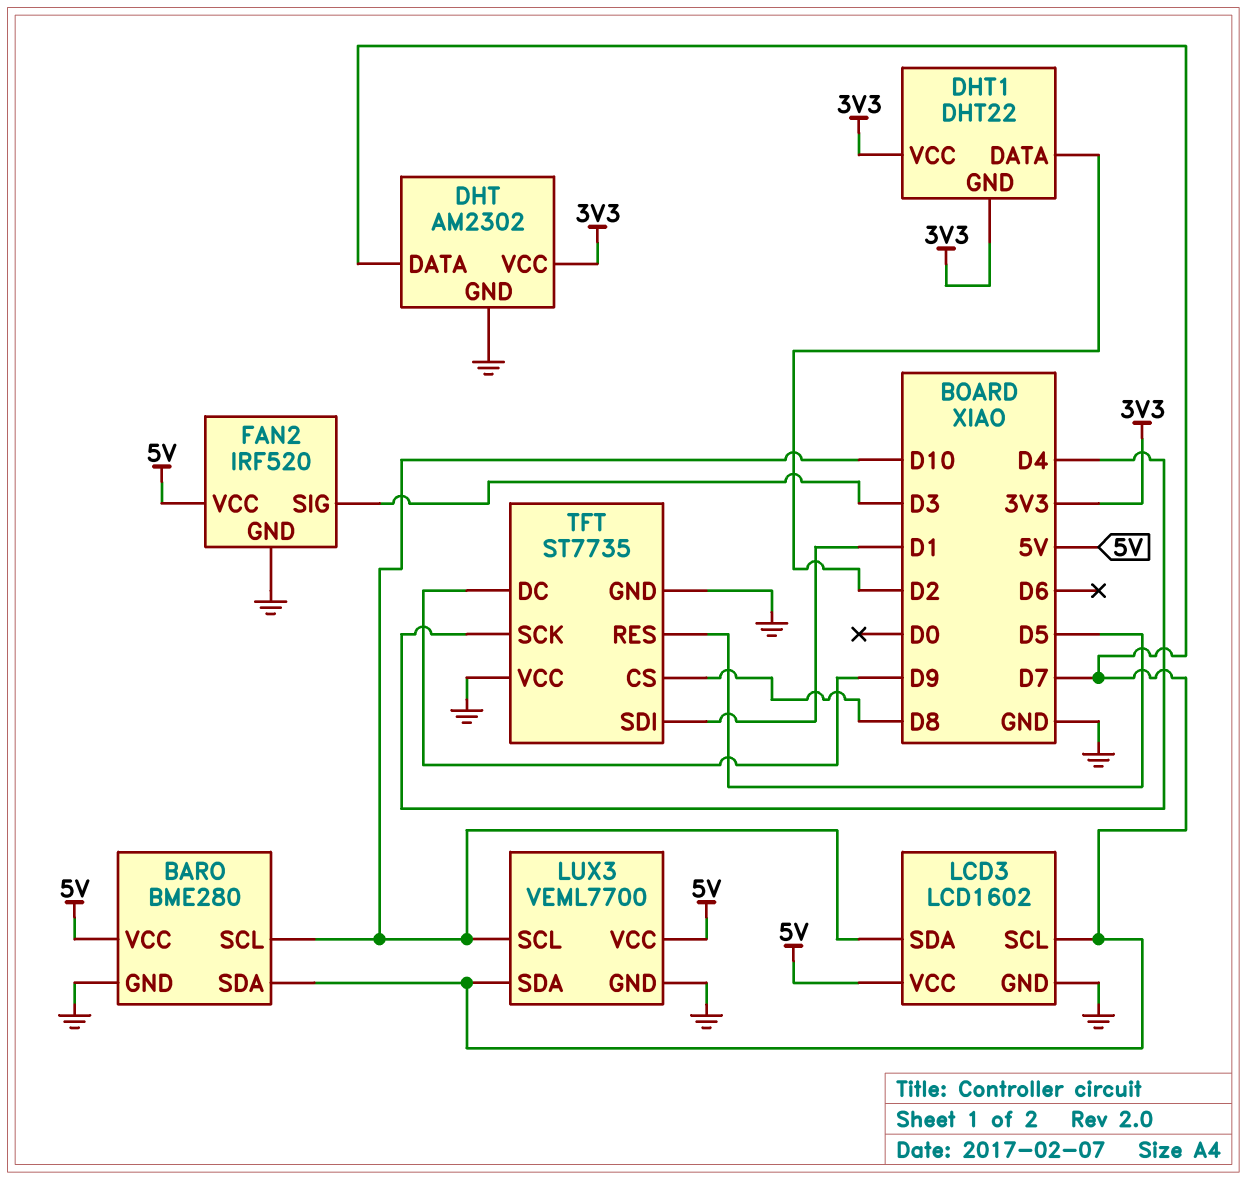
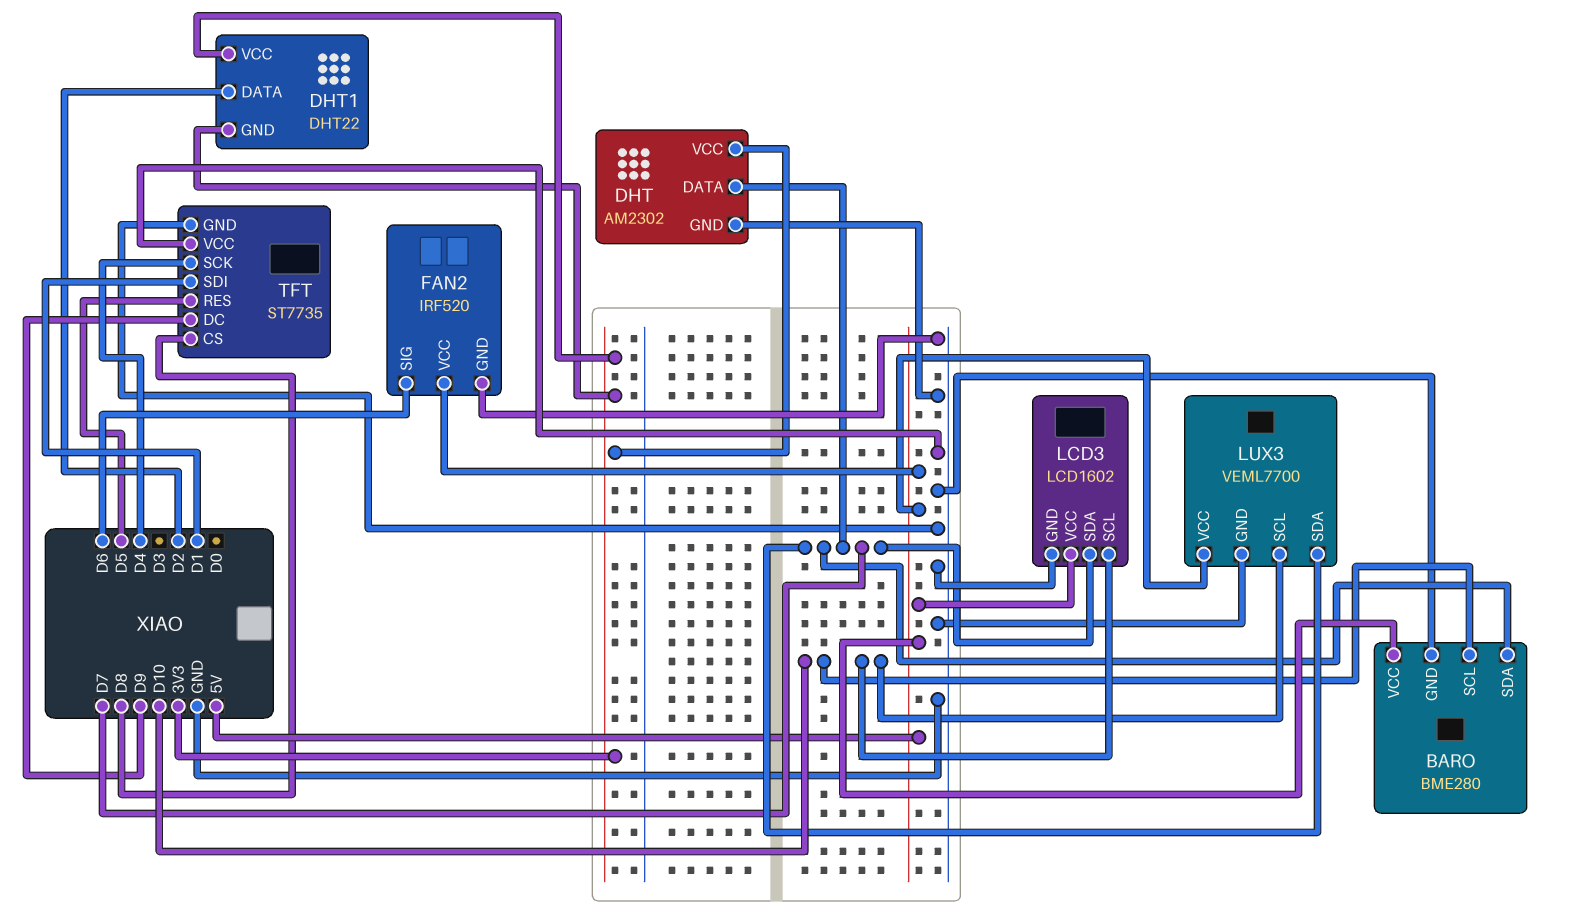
FAN2 pin SIG: D3 -> D6
LCD3 pin SCL: D7 -> D10
LCD3 pin SDA: D10 -> D7

